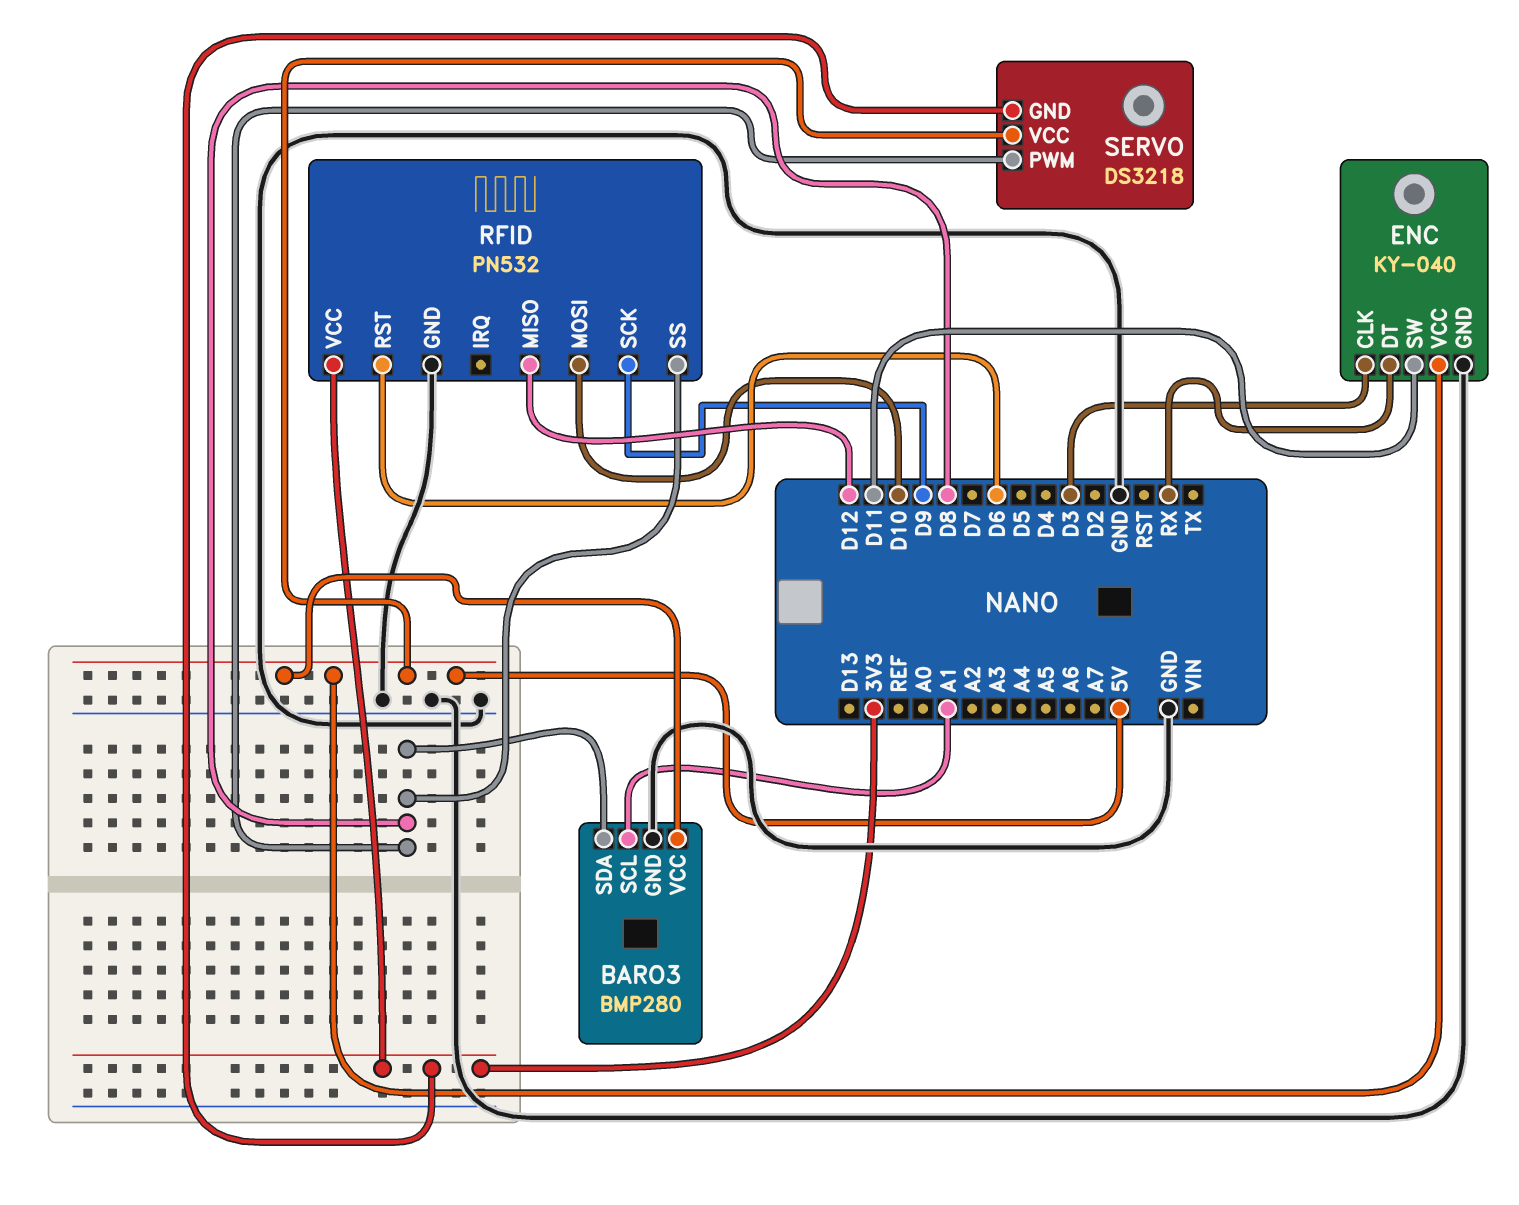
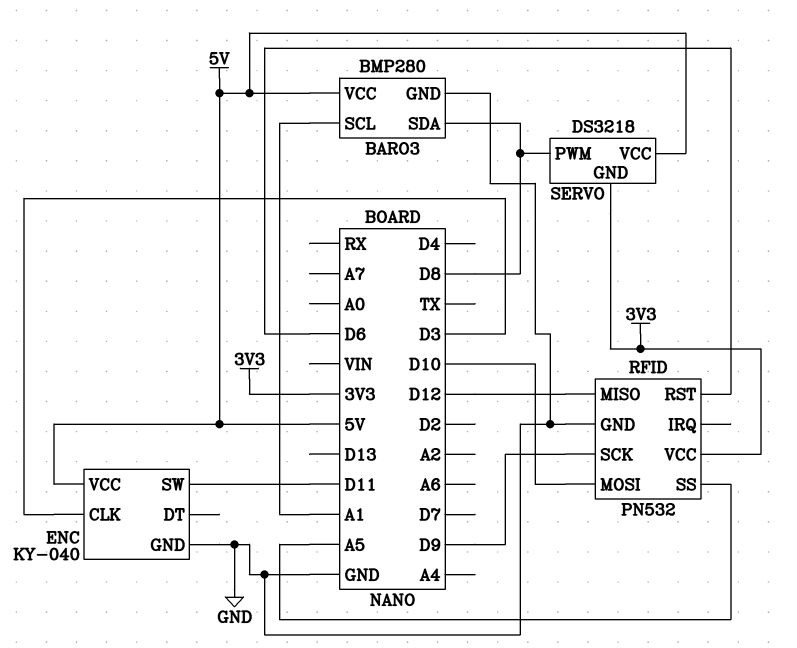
ENC pin DT: RX -> none
RFID pin SS: D8 -> A5

